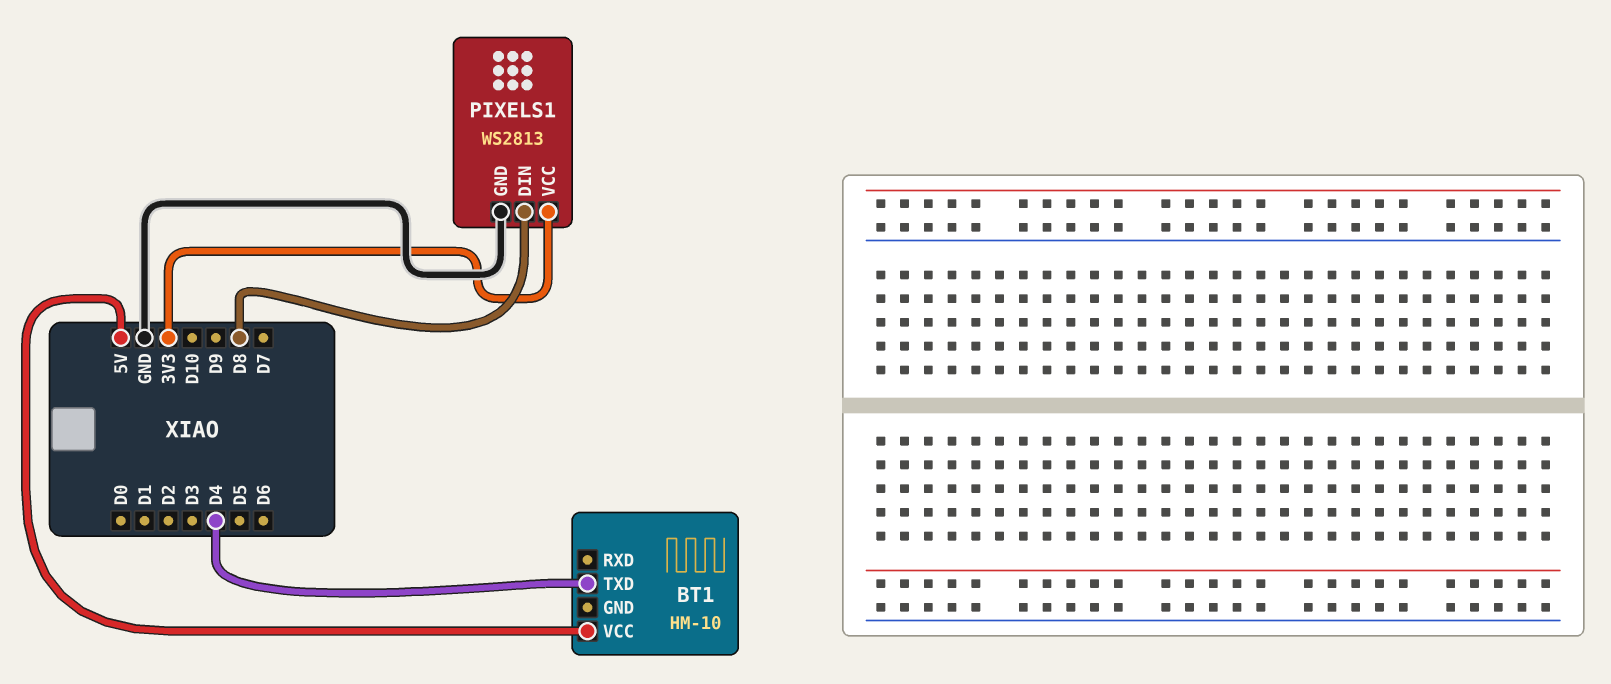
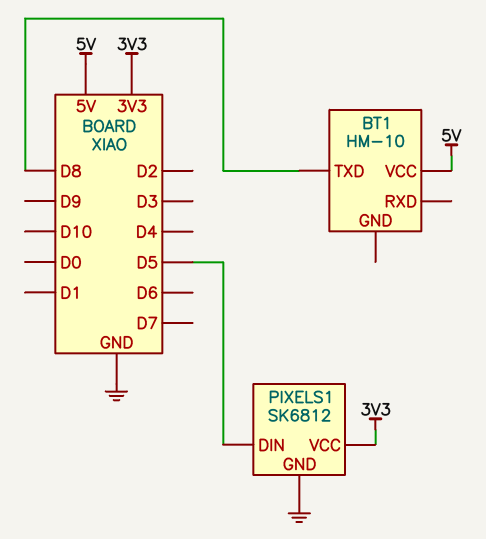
BT1 pin TXD: D4 -> D8
PIXELS1: WS2813 -> SK6812
PIXELS1 pin DIN: D8 -> D5

